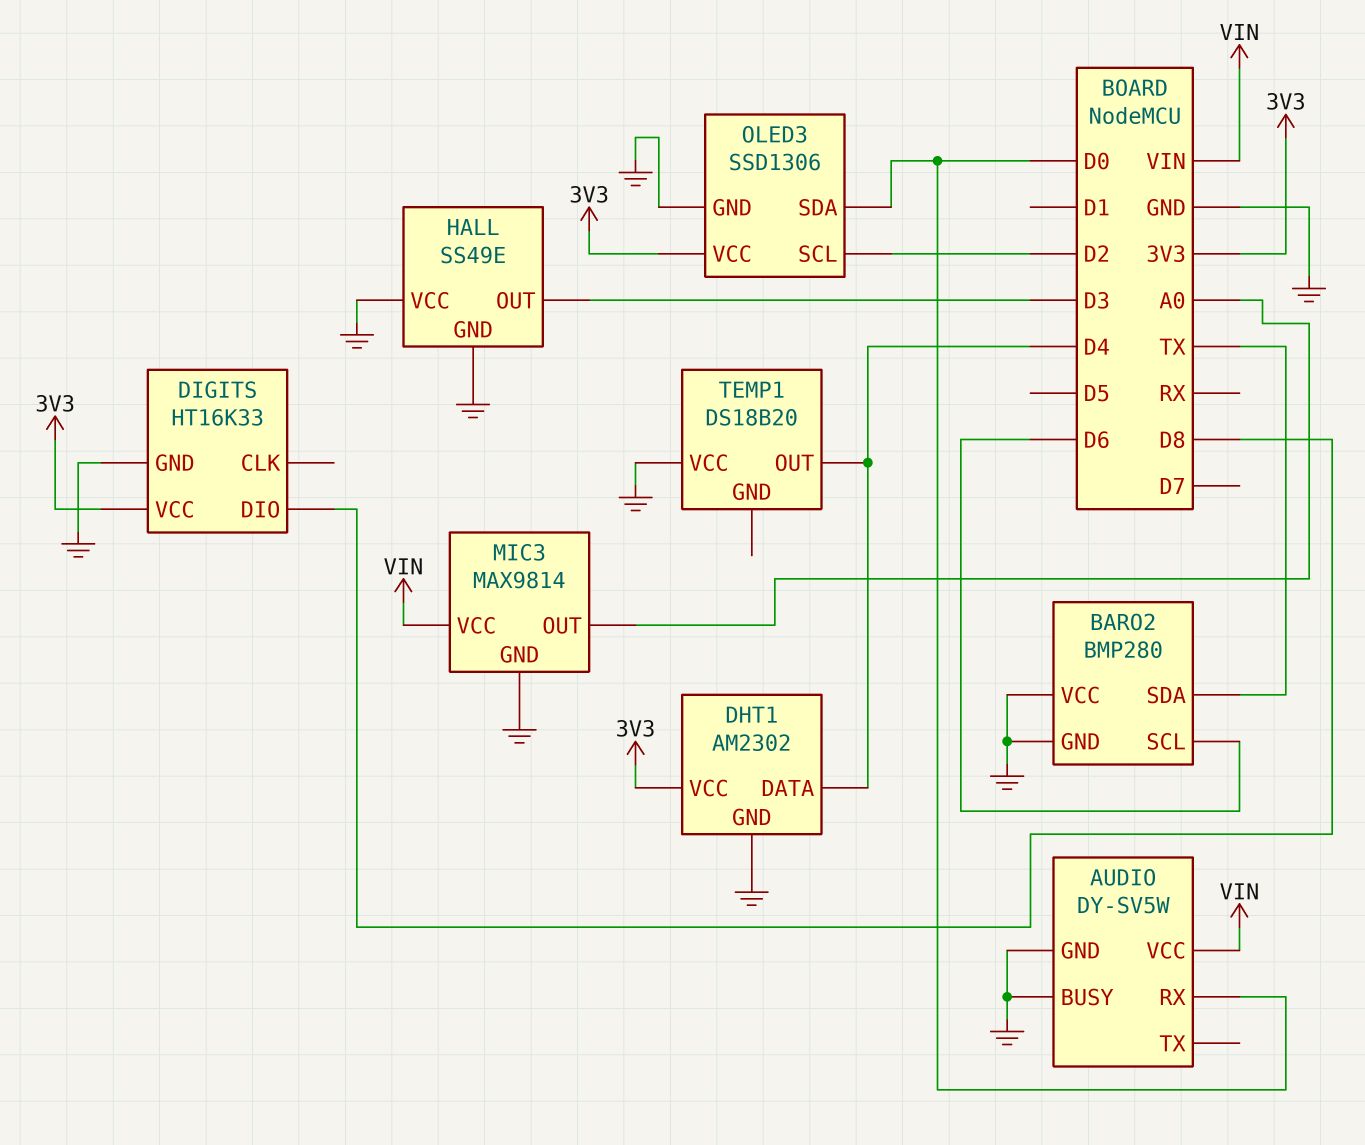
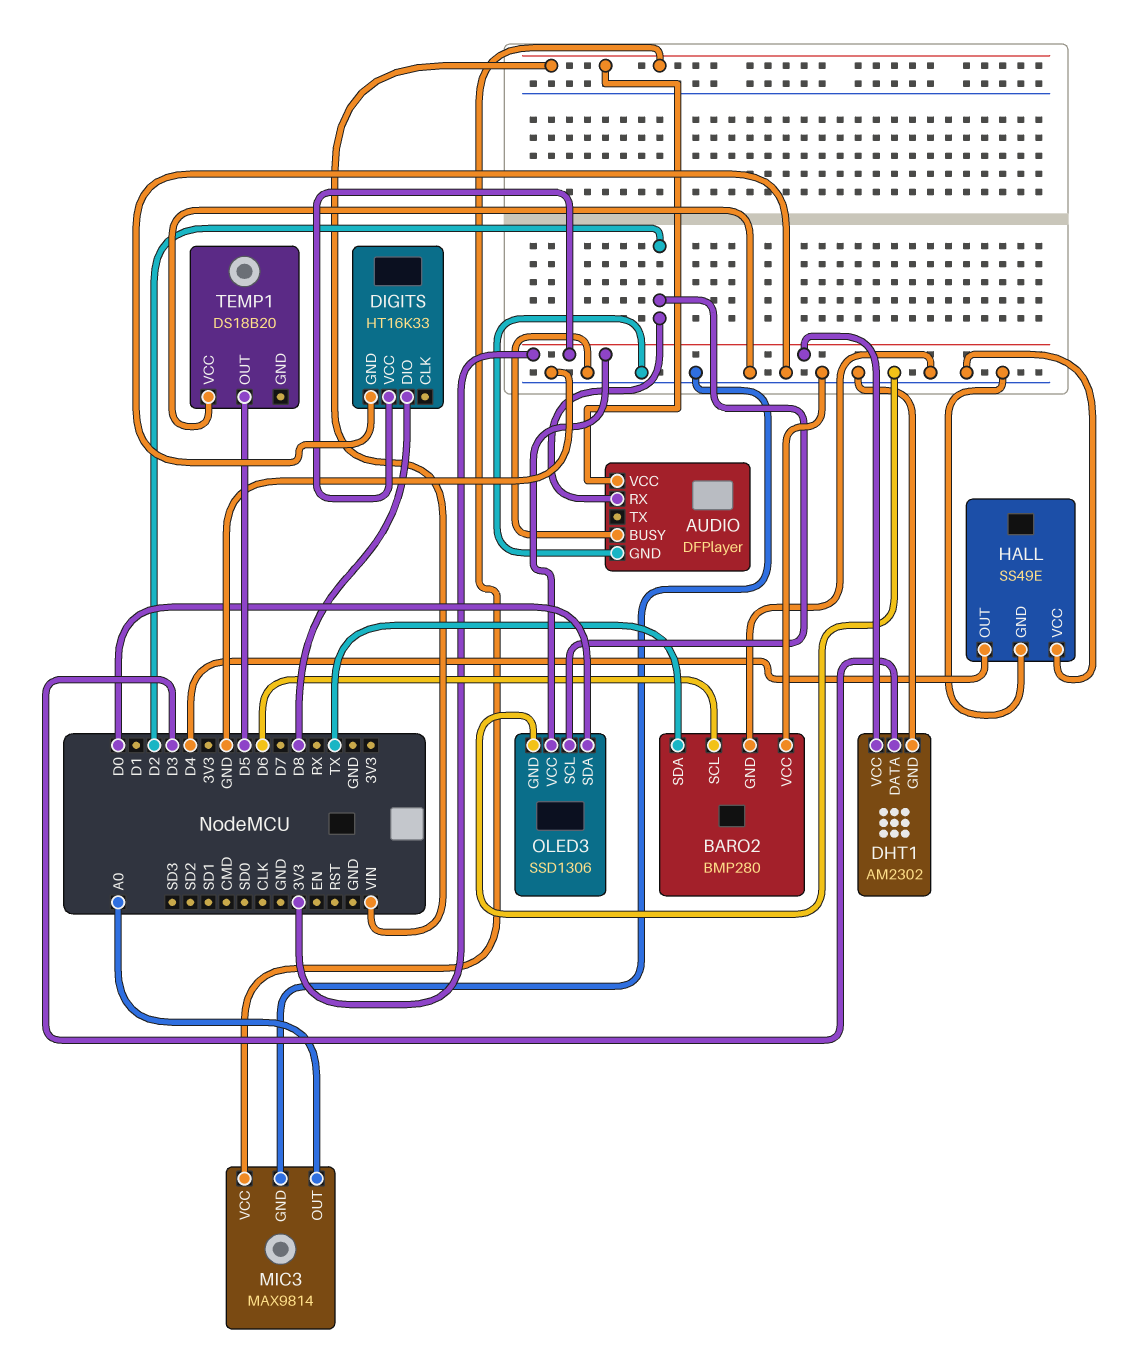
AUDIO: DY-SV5W -> DFPlayer
AUDIO pin RX: D0 -> D2
DHT1 pin DATA: D4 -> D3
HALL pin OUT: D3 -> D4
TEMP1 pin OUT: D4 -> D5

